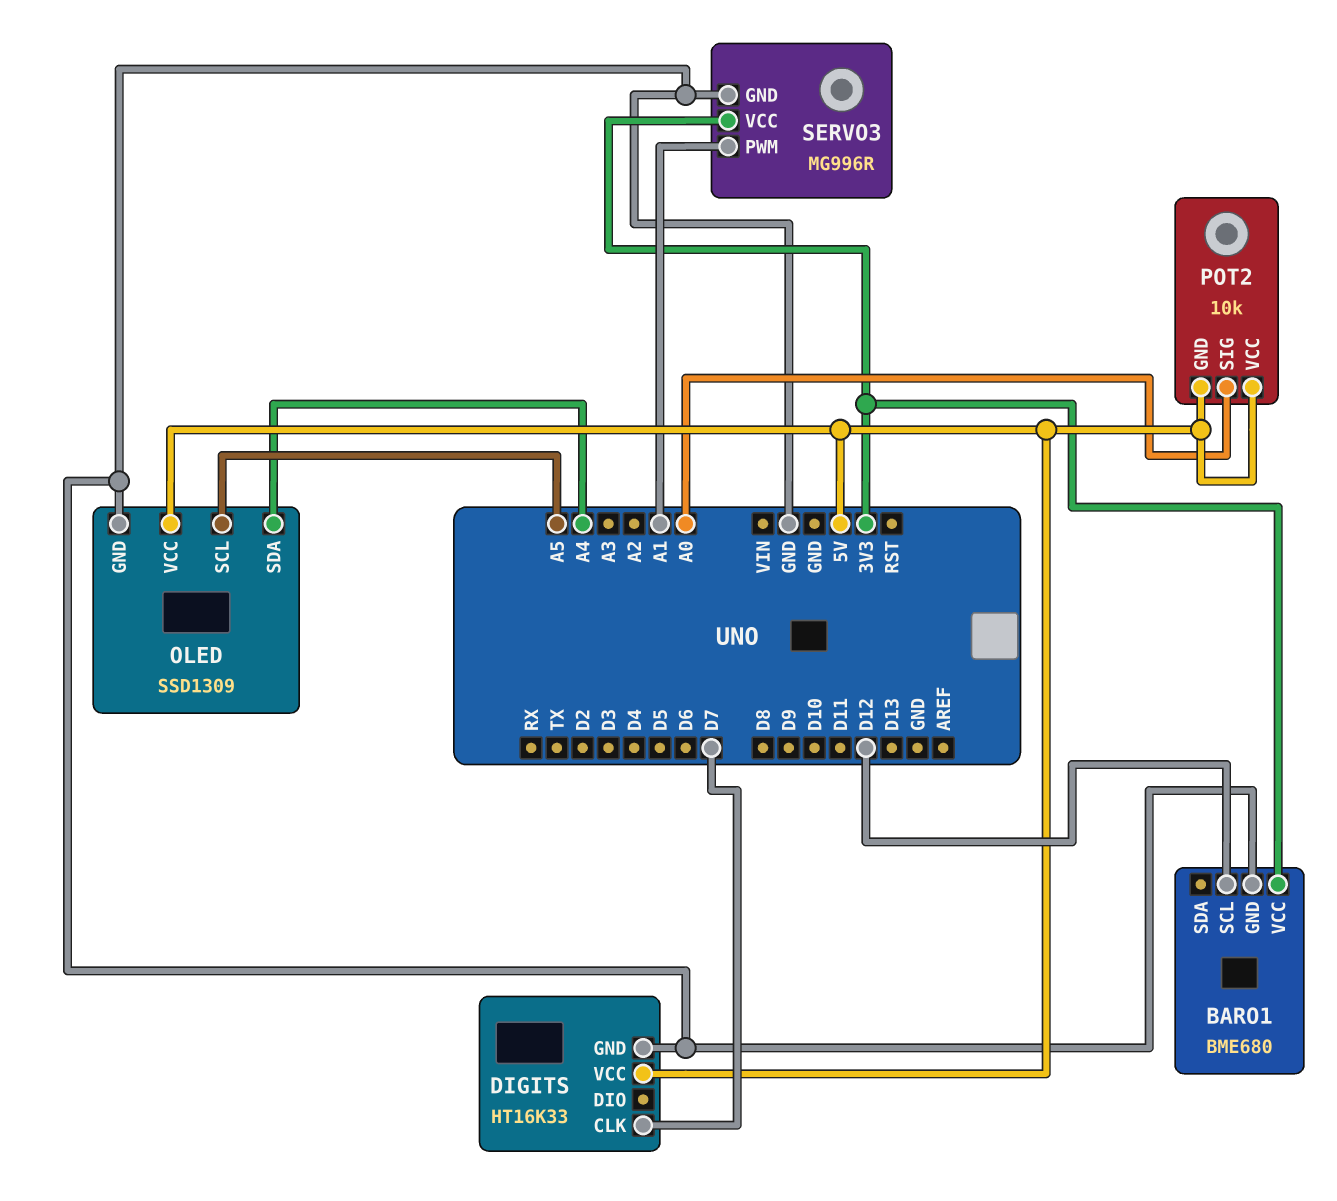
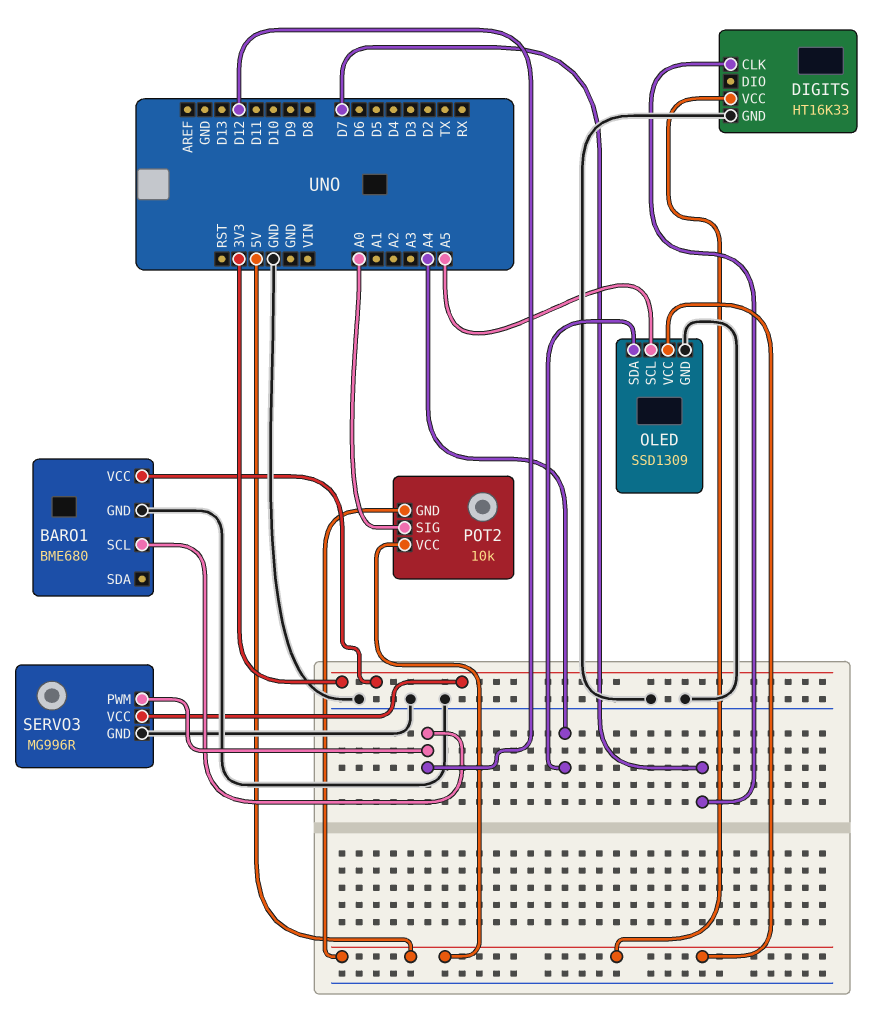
SERVO3 pin PWM: A1 -> D12

